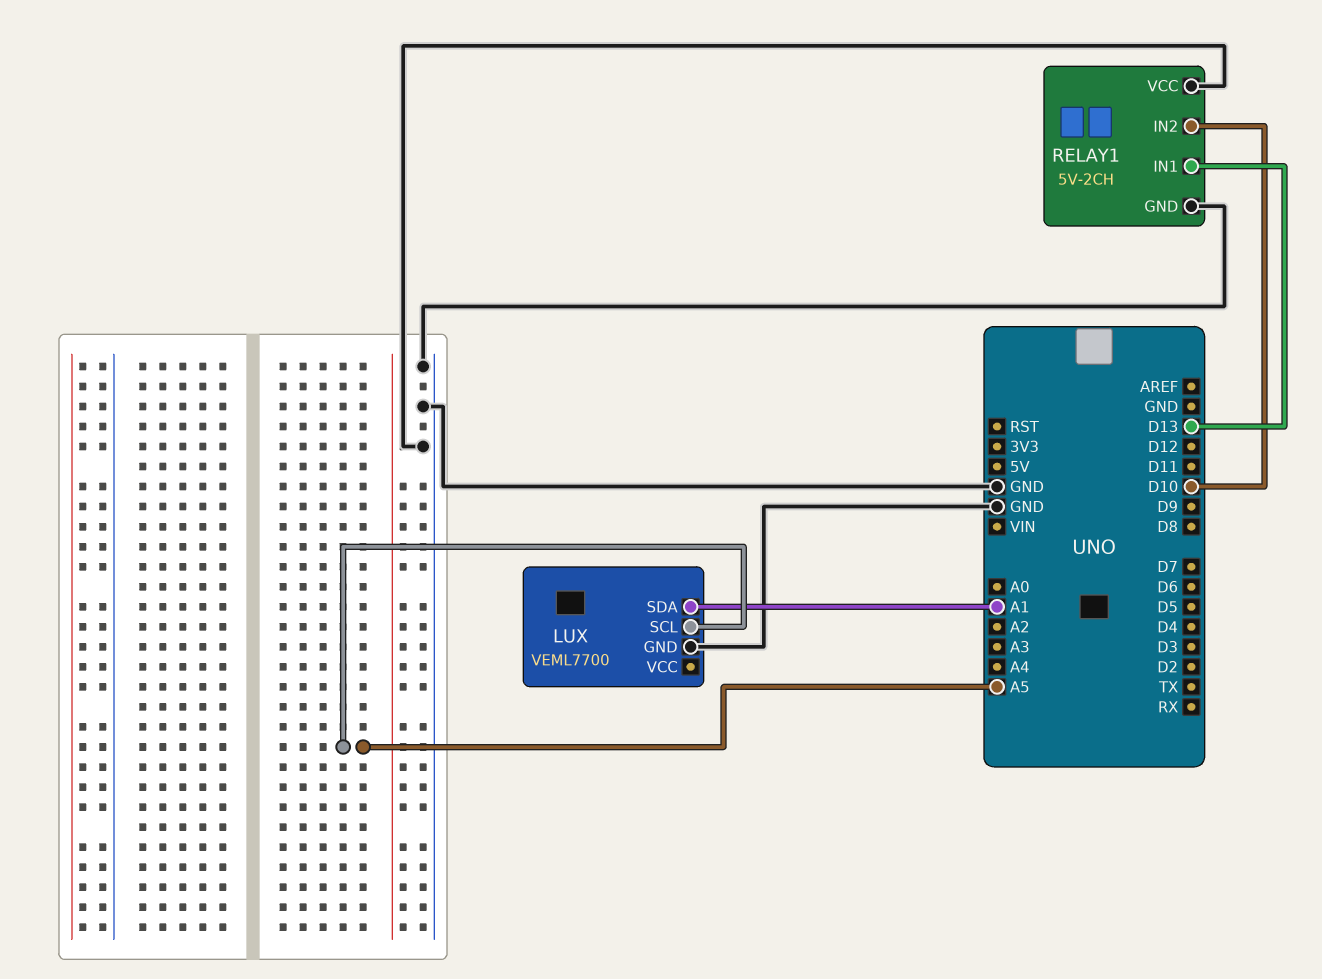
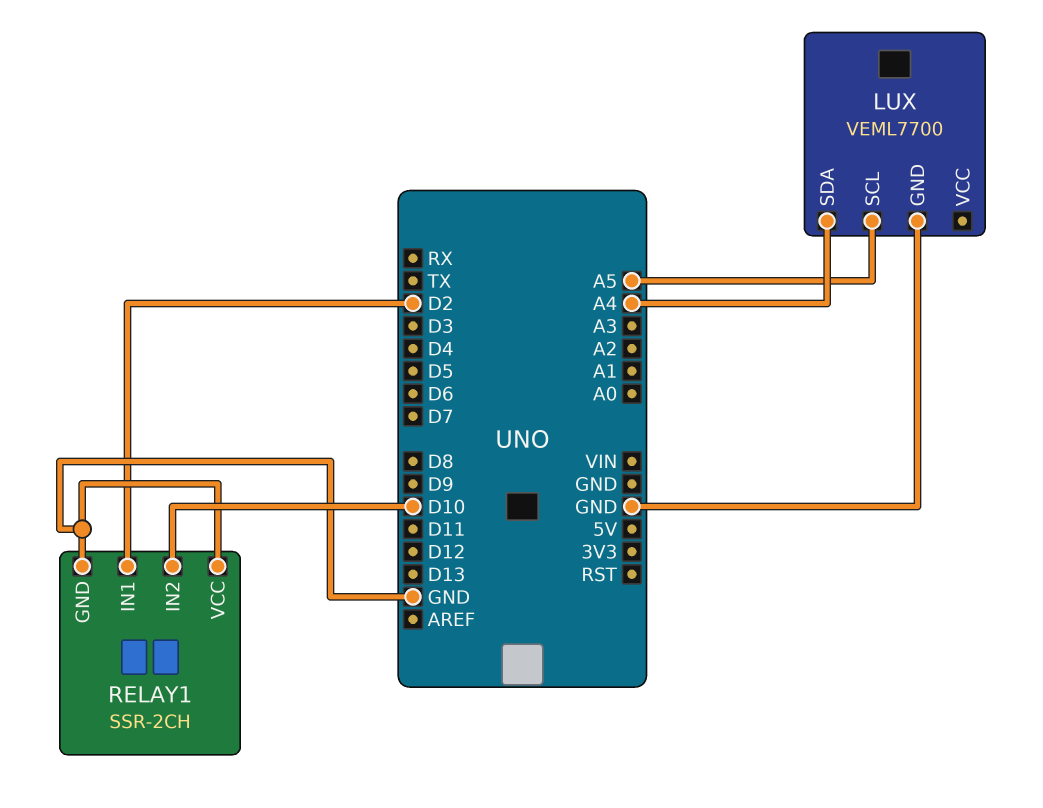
LUX pin SDA: A1 -> A4
RELAY1: 5V-2CH -> SSR-2CH
RELAY1 pin IN1: D13 -> D2

